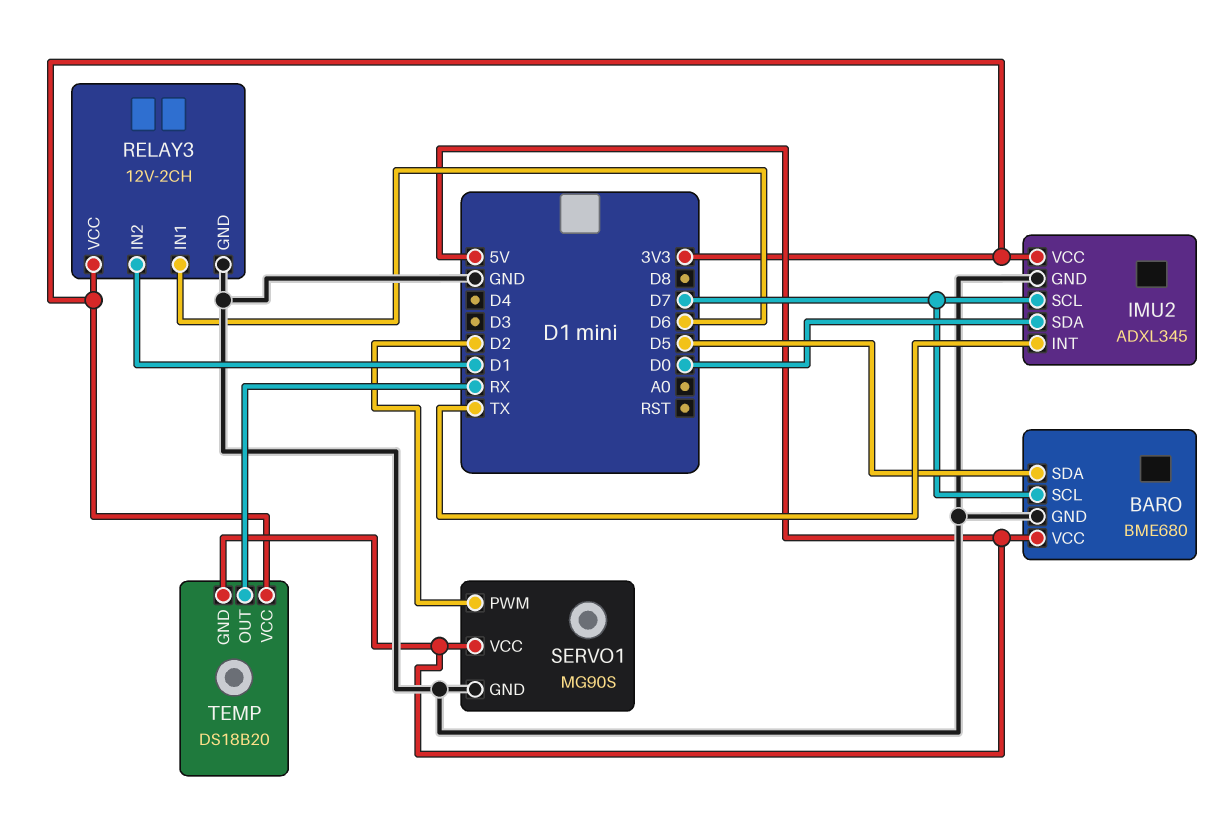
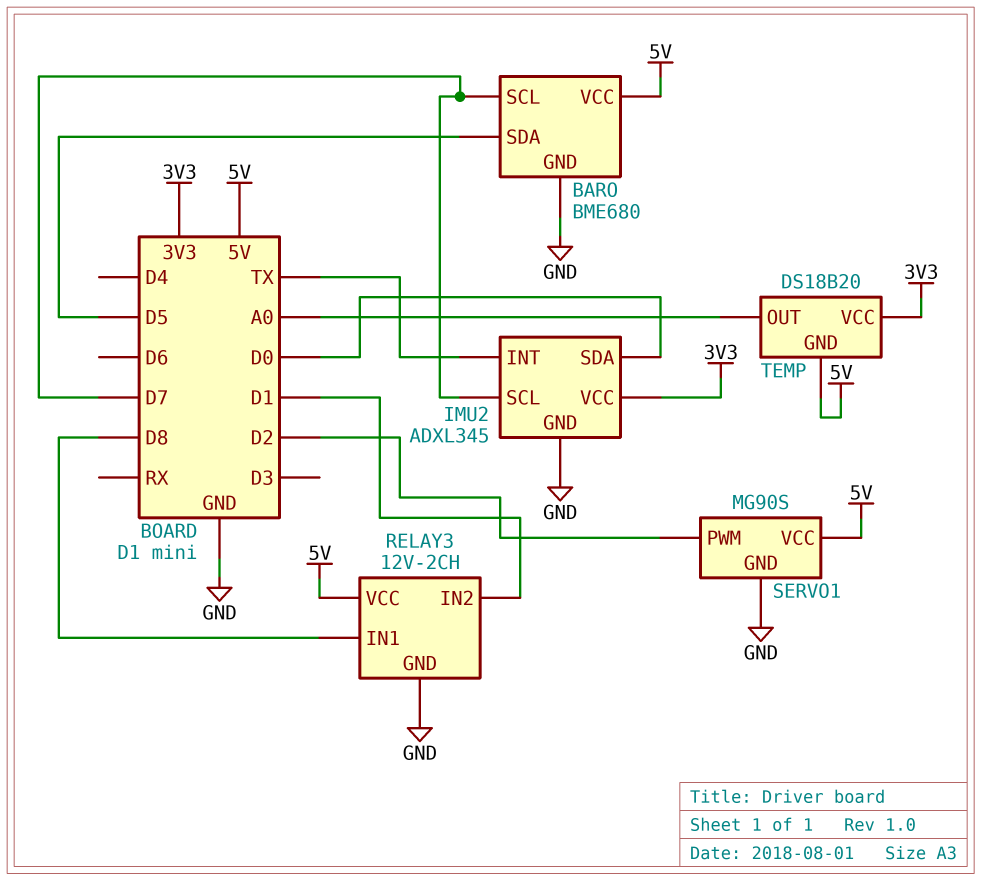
RELAY3 pin IN1: D6 -> D8
RELAY3 pin VCC: 3V3 -> 5V
TEMP pin OUT: RX -> A0

